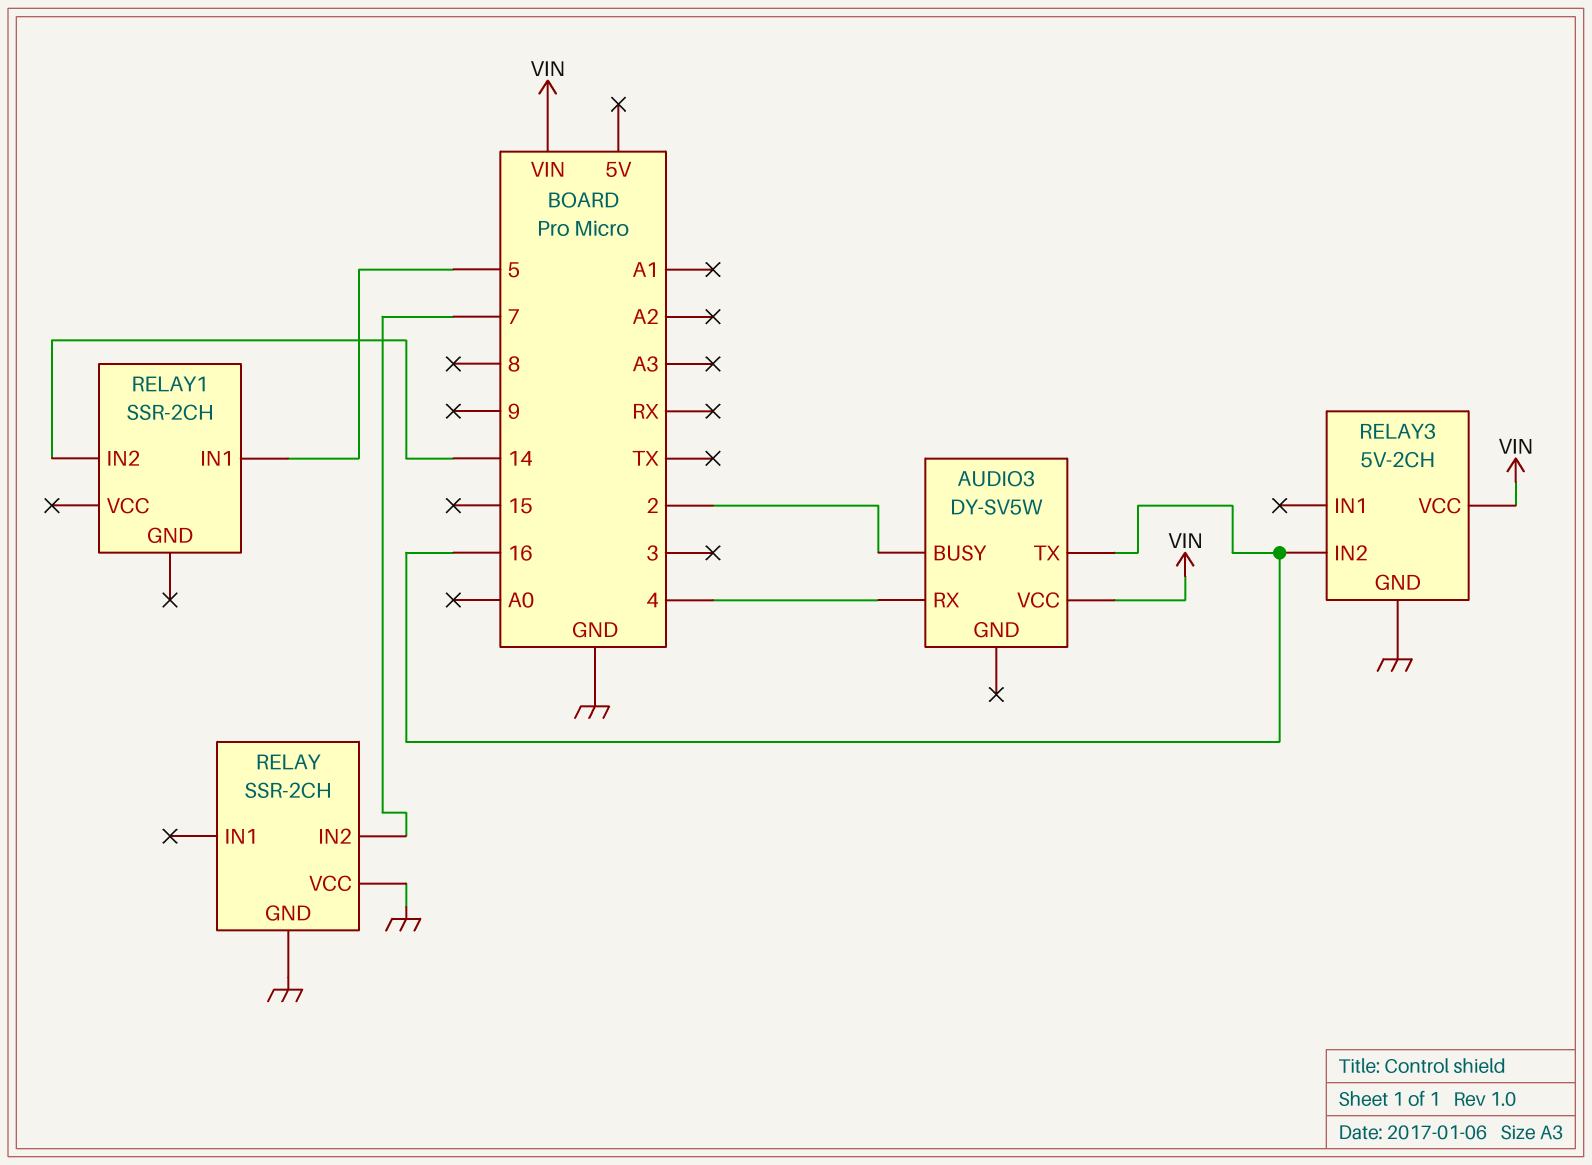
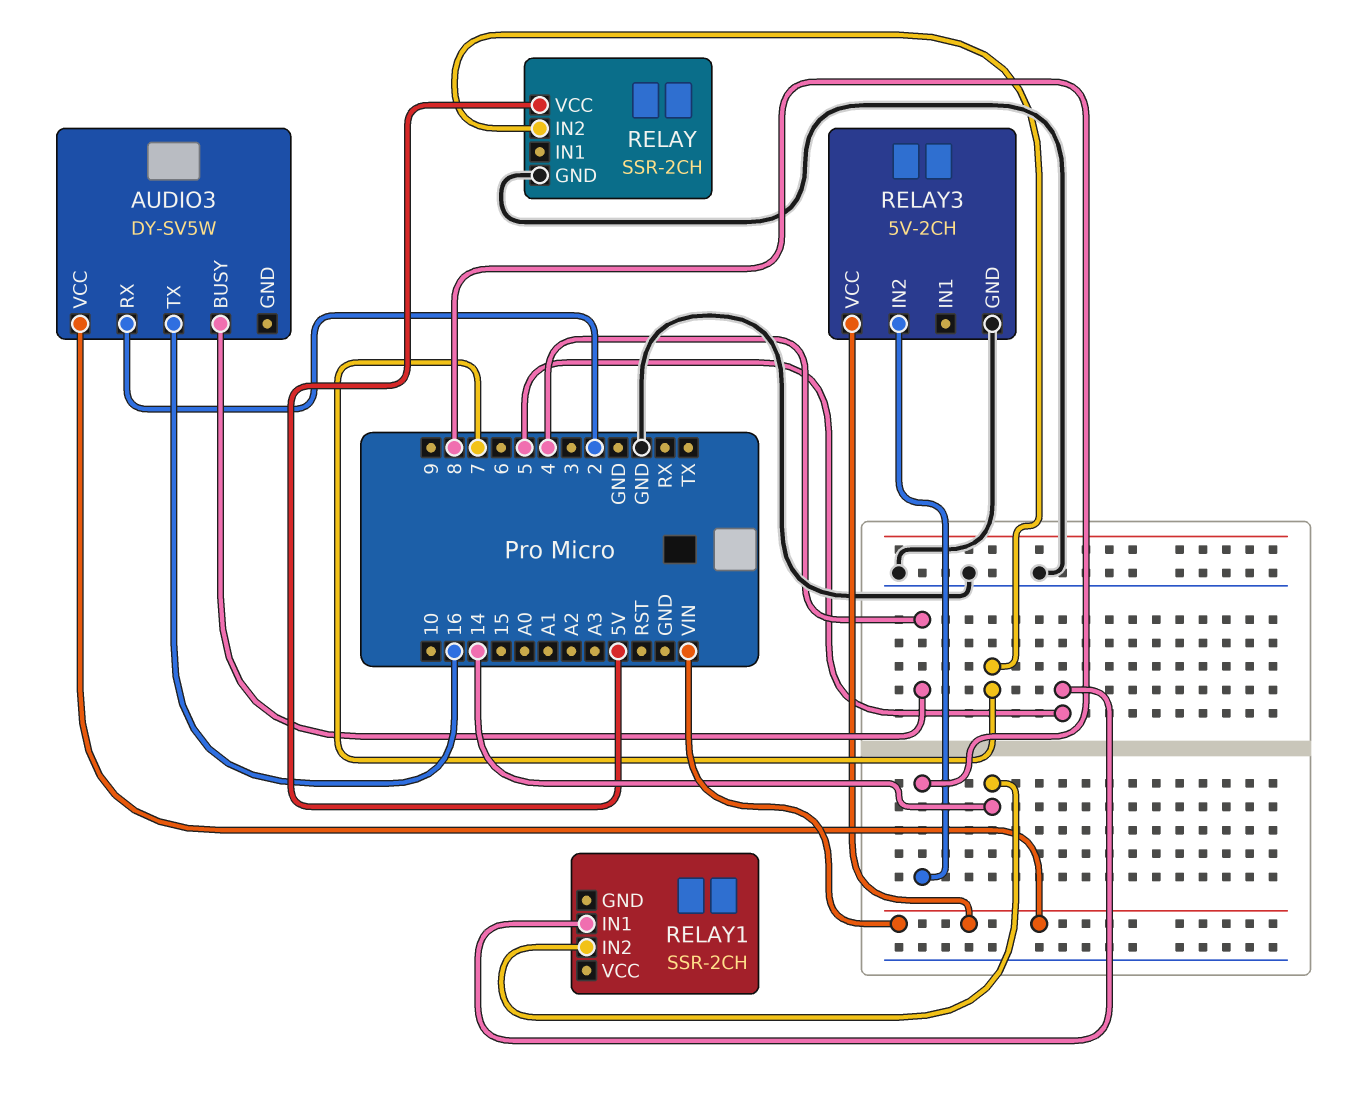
AUDIO3 pin BUSY: 2 -> 4
AUDIO3 pin RX: 4 -> 2
RELAY pin VCC: GND -> 5V
RELAY3 pin IN2: 16 -> 8

